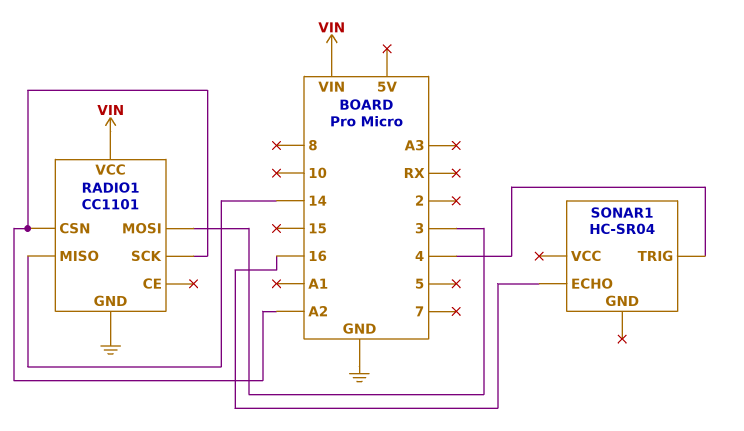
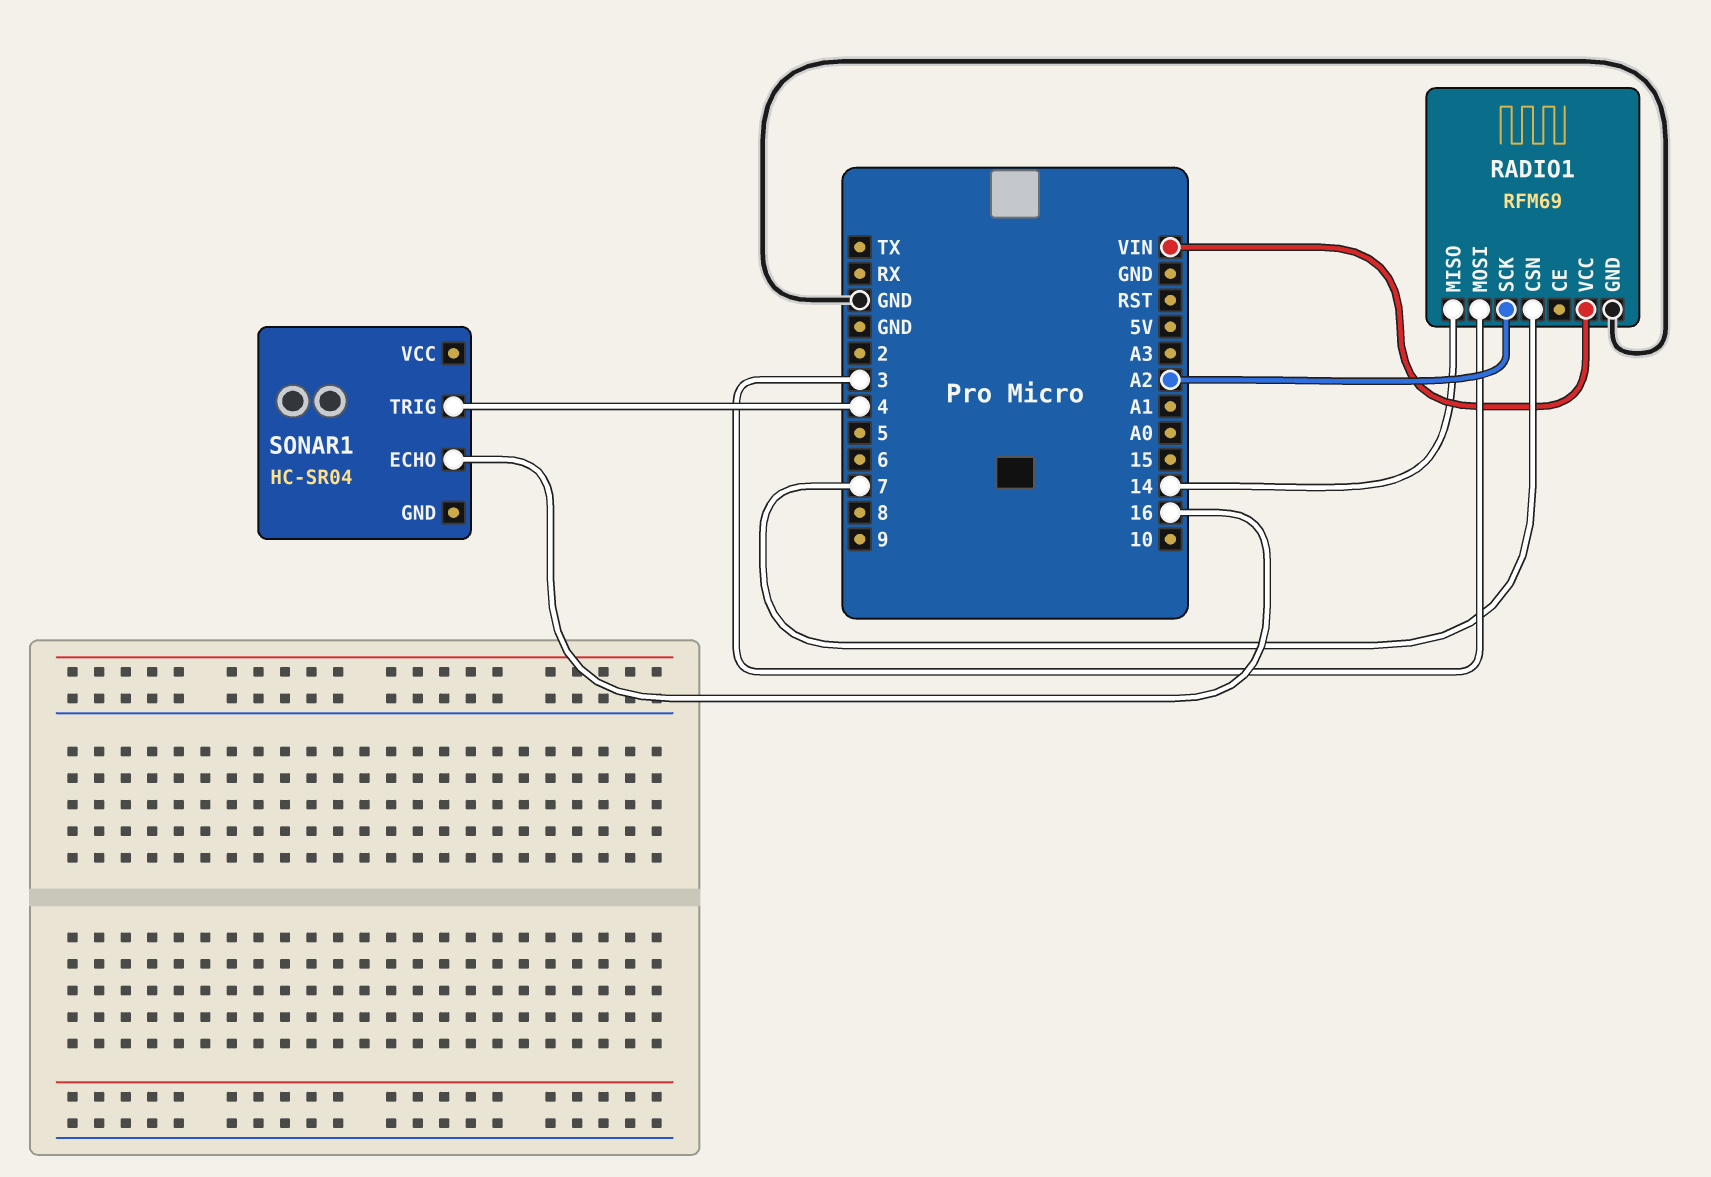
RADIO1: CC1101 -> RFM69
RADIO1 pin CSN: A2 -> 7

